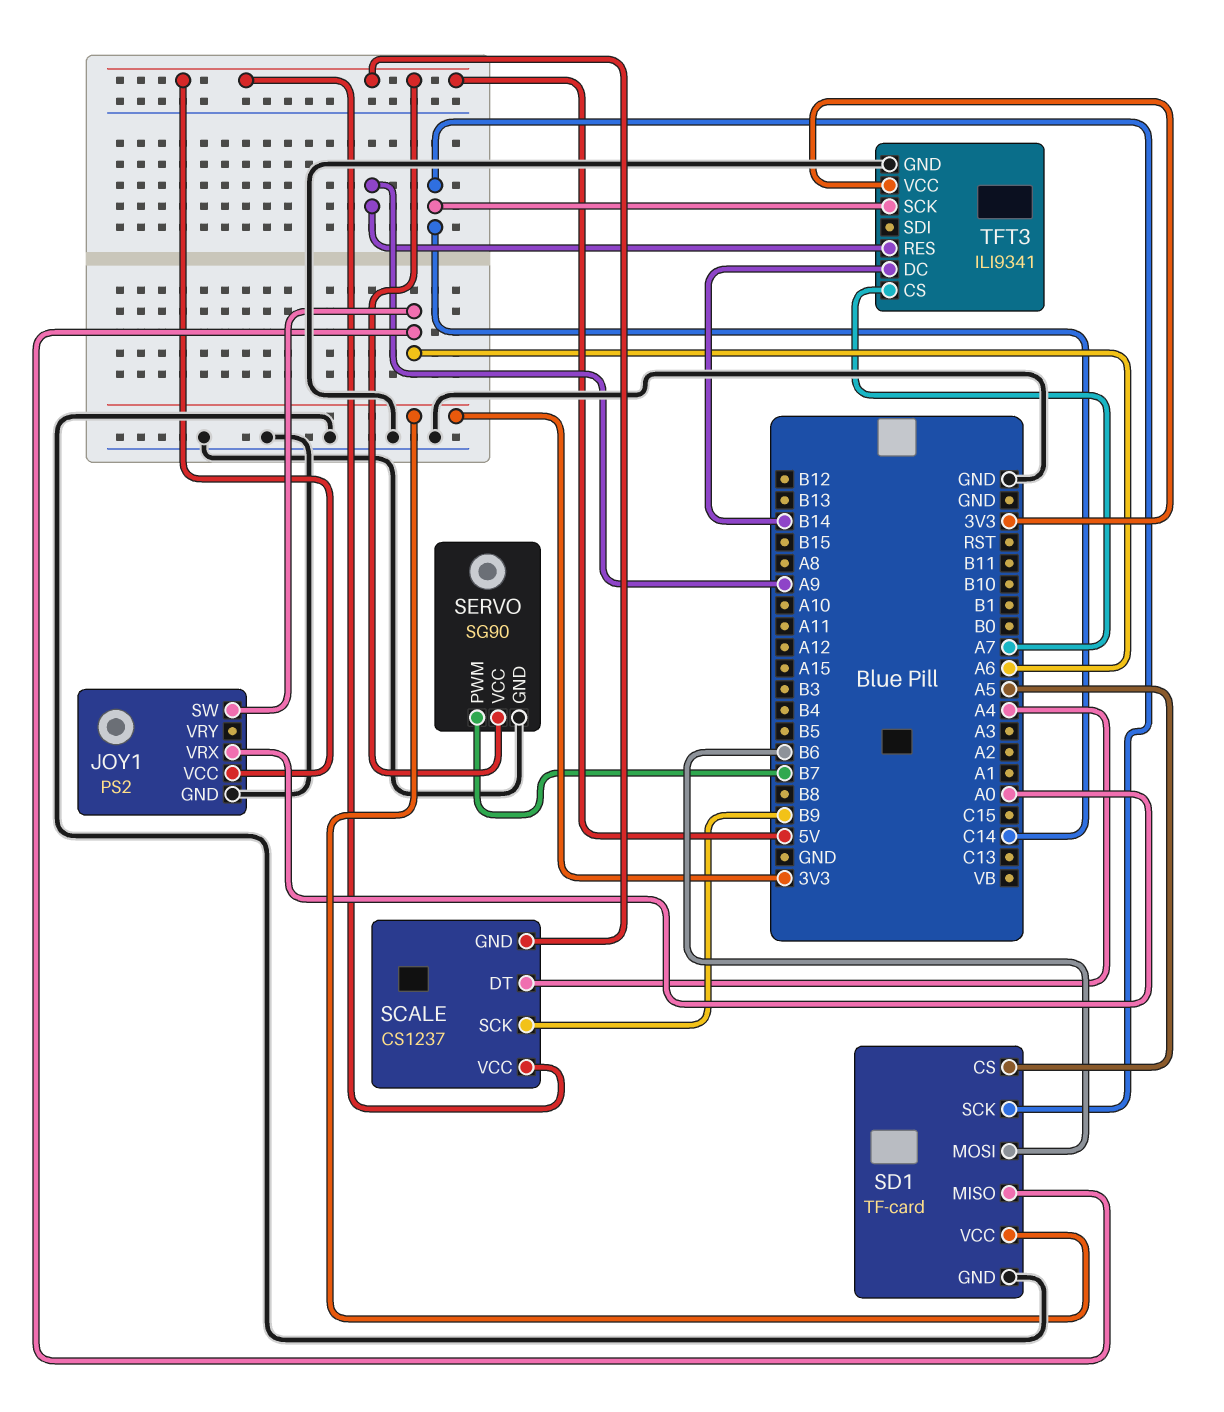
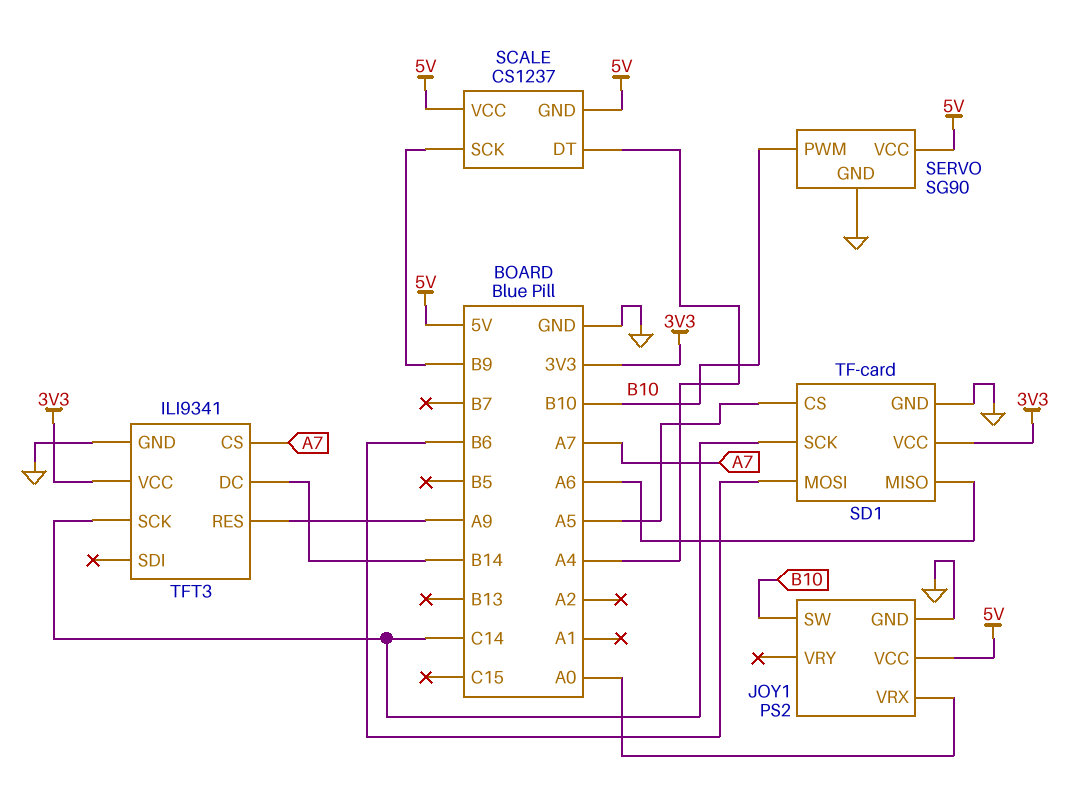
JOY1 pin SW: A6 -> B10
SERVO pin PWM: B7 -> B10

